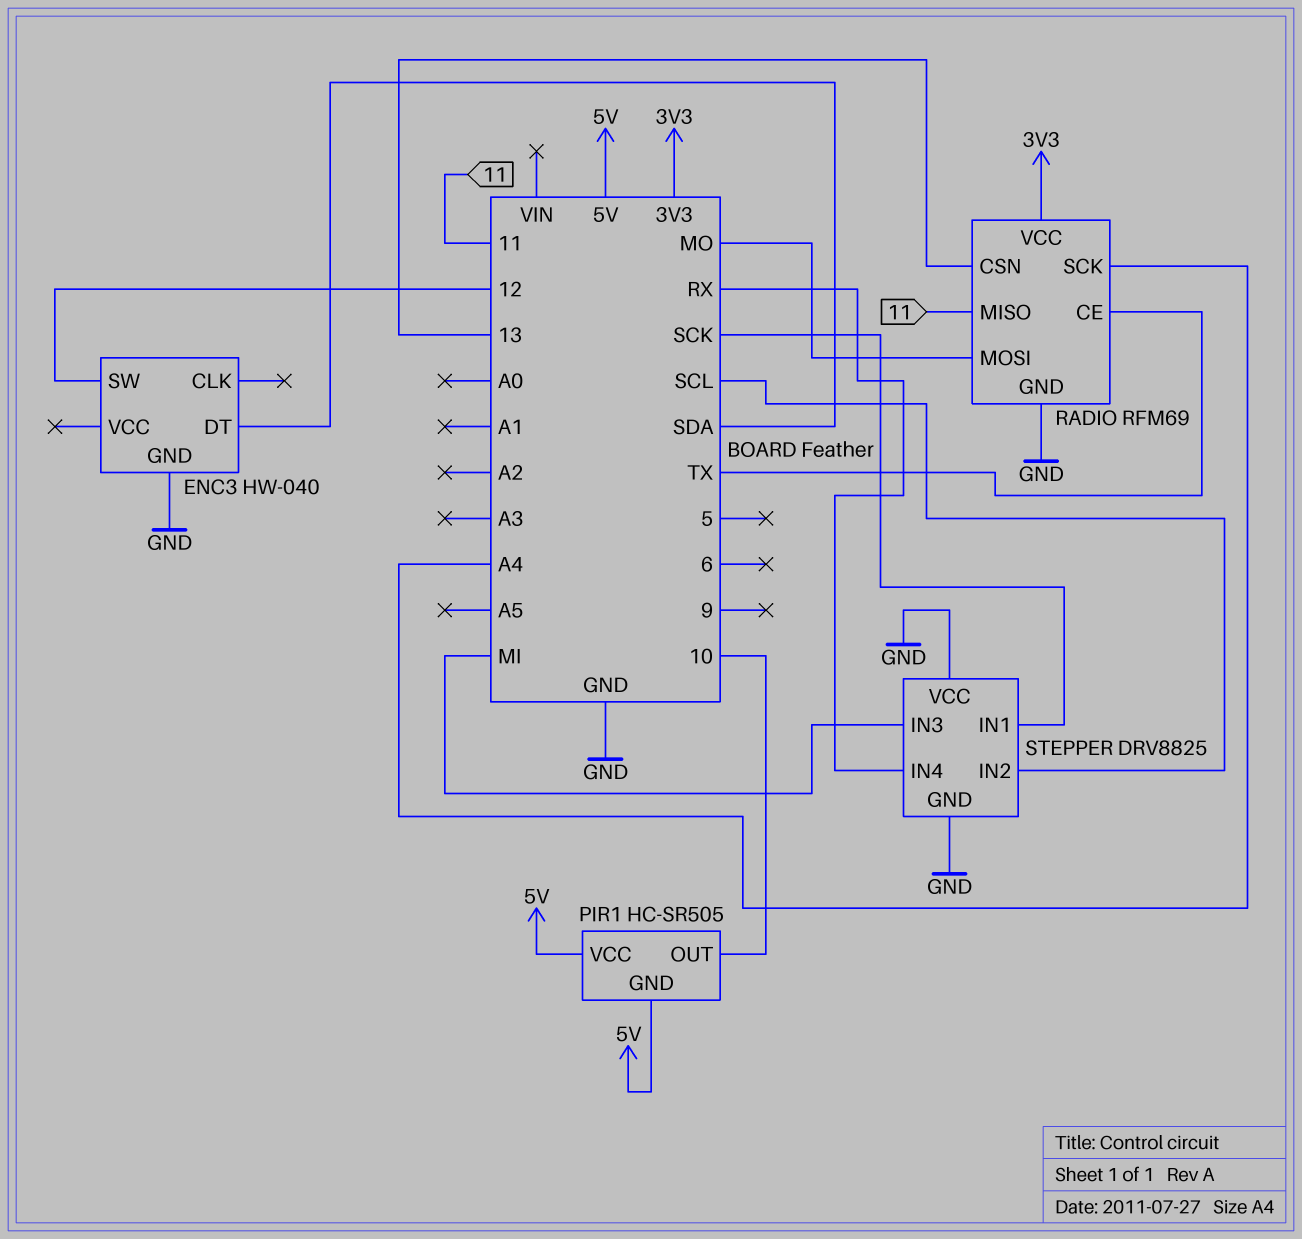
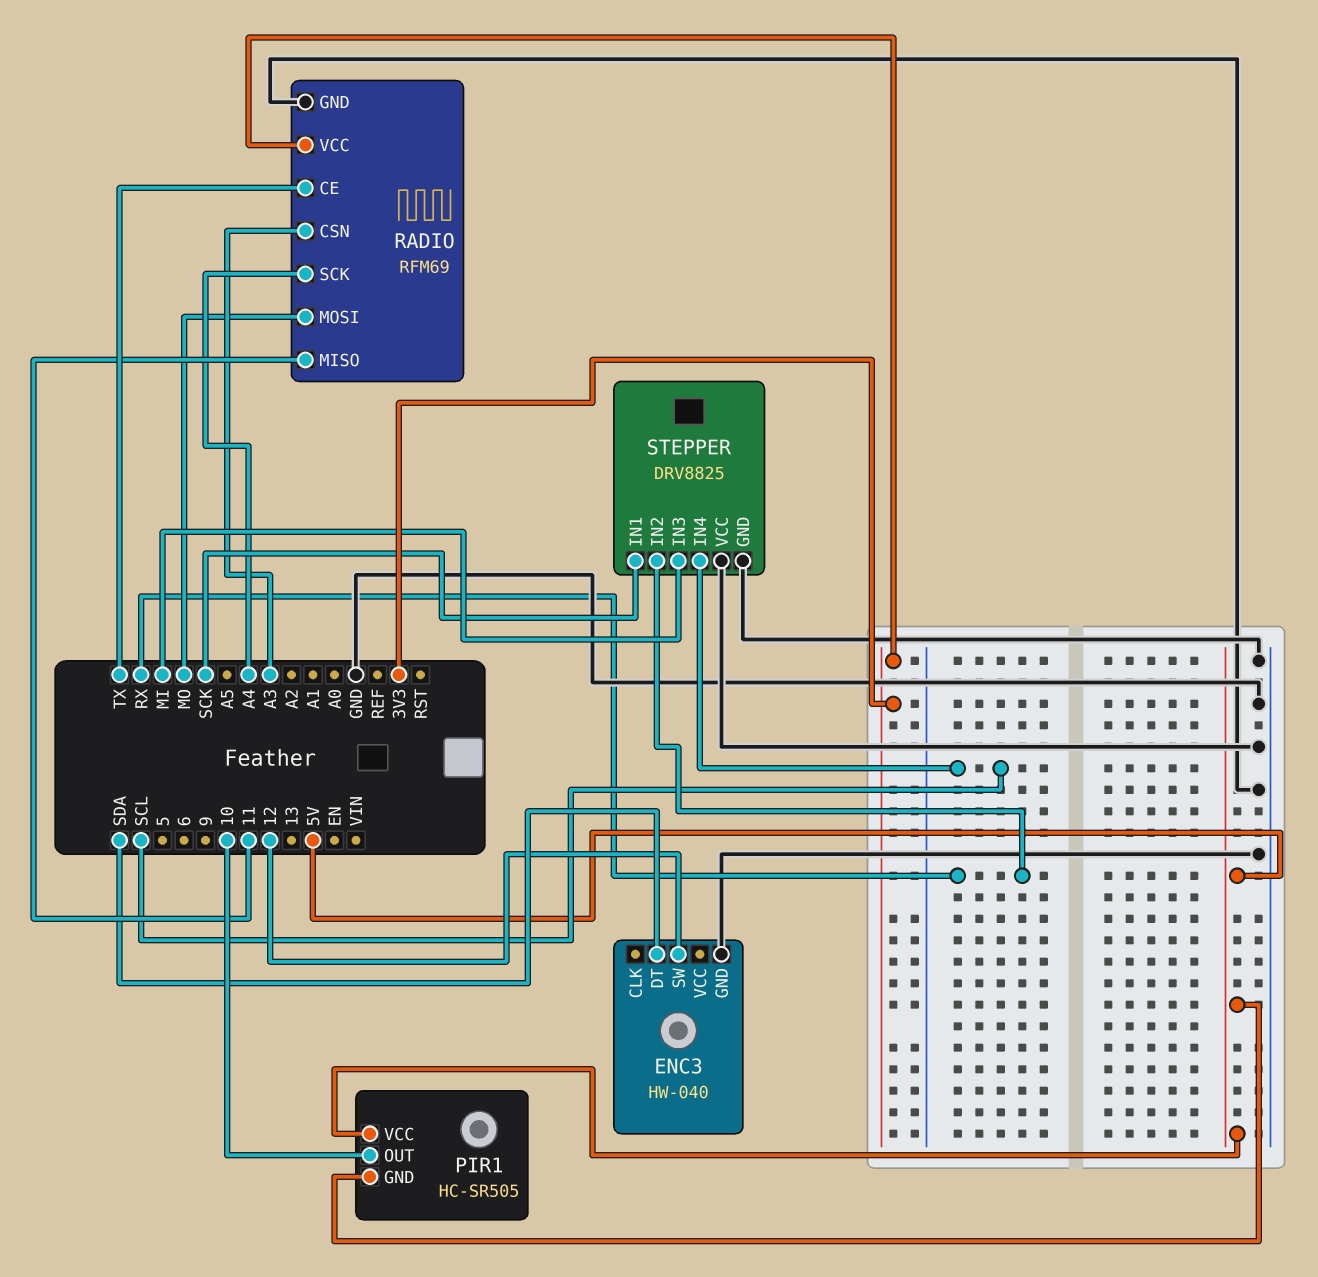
RADIO pin CSN: 13 -> A3
STEPPER pin IN2: SCL -> RX
STEPPER pin IN4: RX -> SCL

